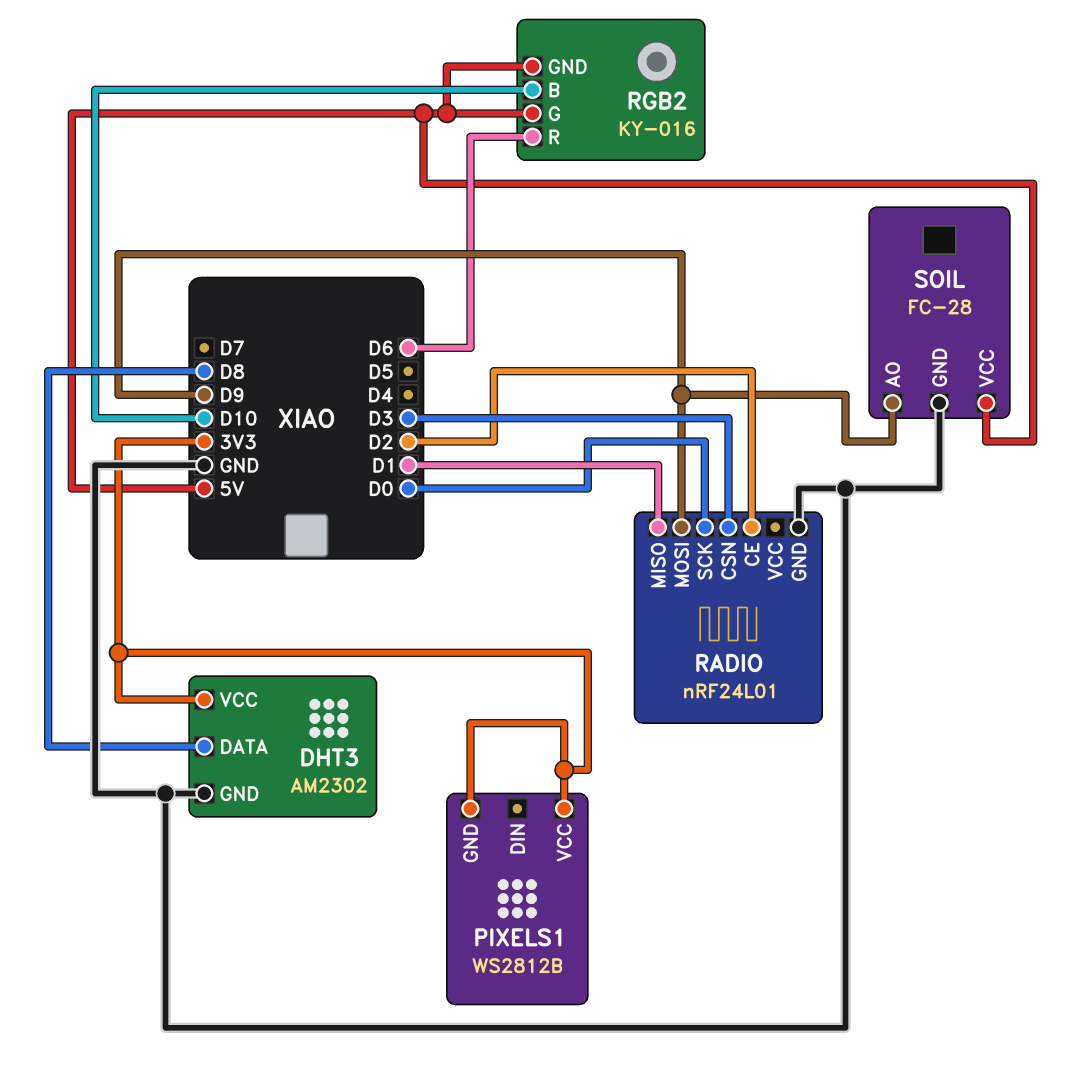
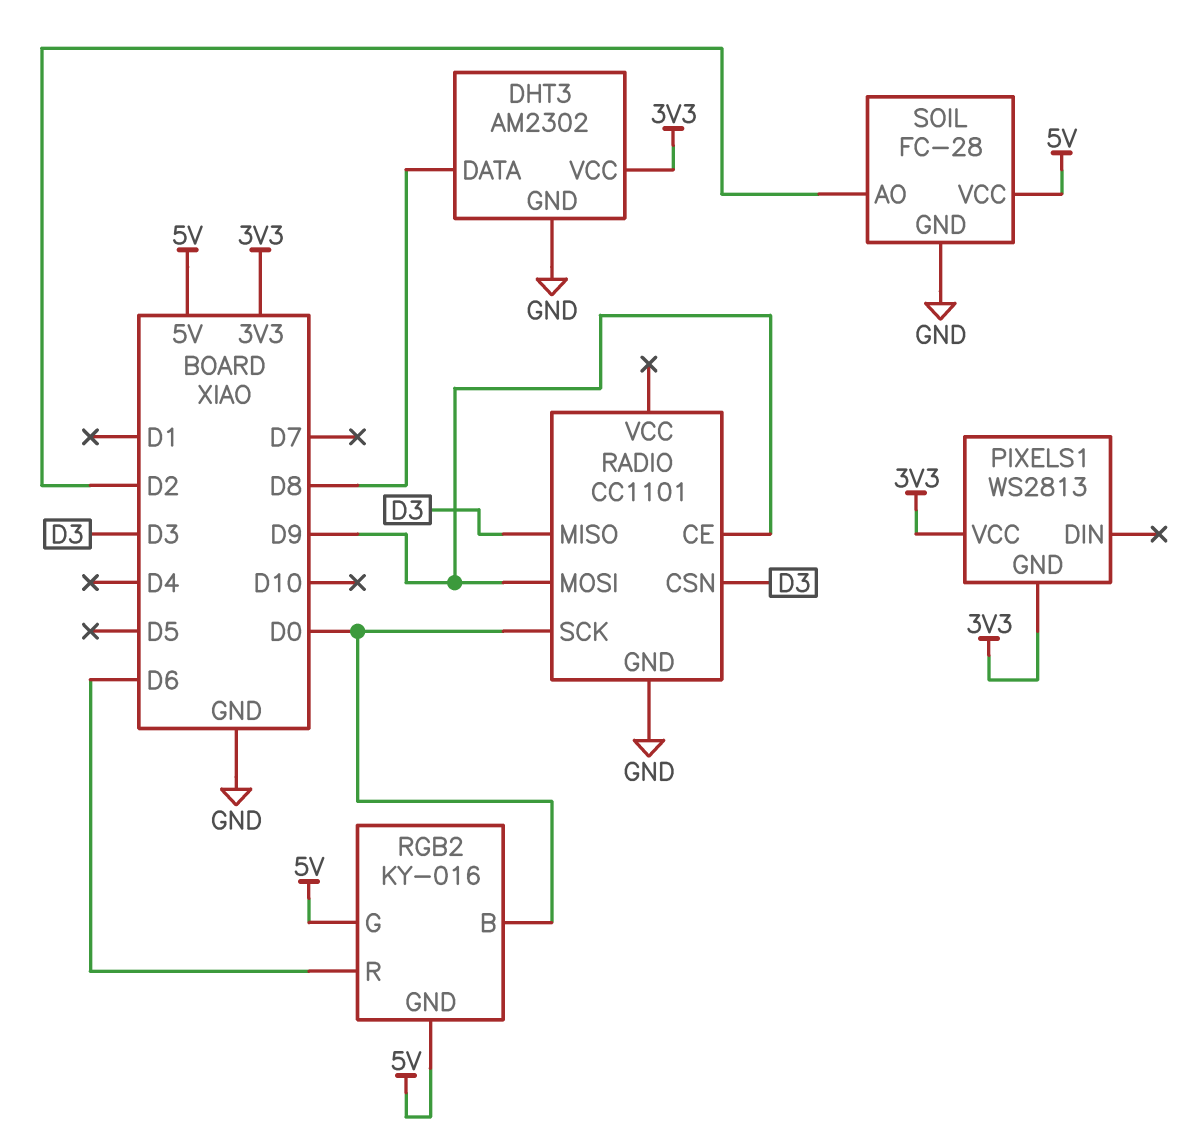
PIXELS1: WS2812B -> WS2813
RADIO: nRF24L01 -> CC1101
RADIO pin CE: D2 -> D9
RADIO pin MISO: D1 -> D3
RGB2 pin B: D10 -> D0
SOIL pin AO: D9 -> D2

